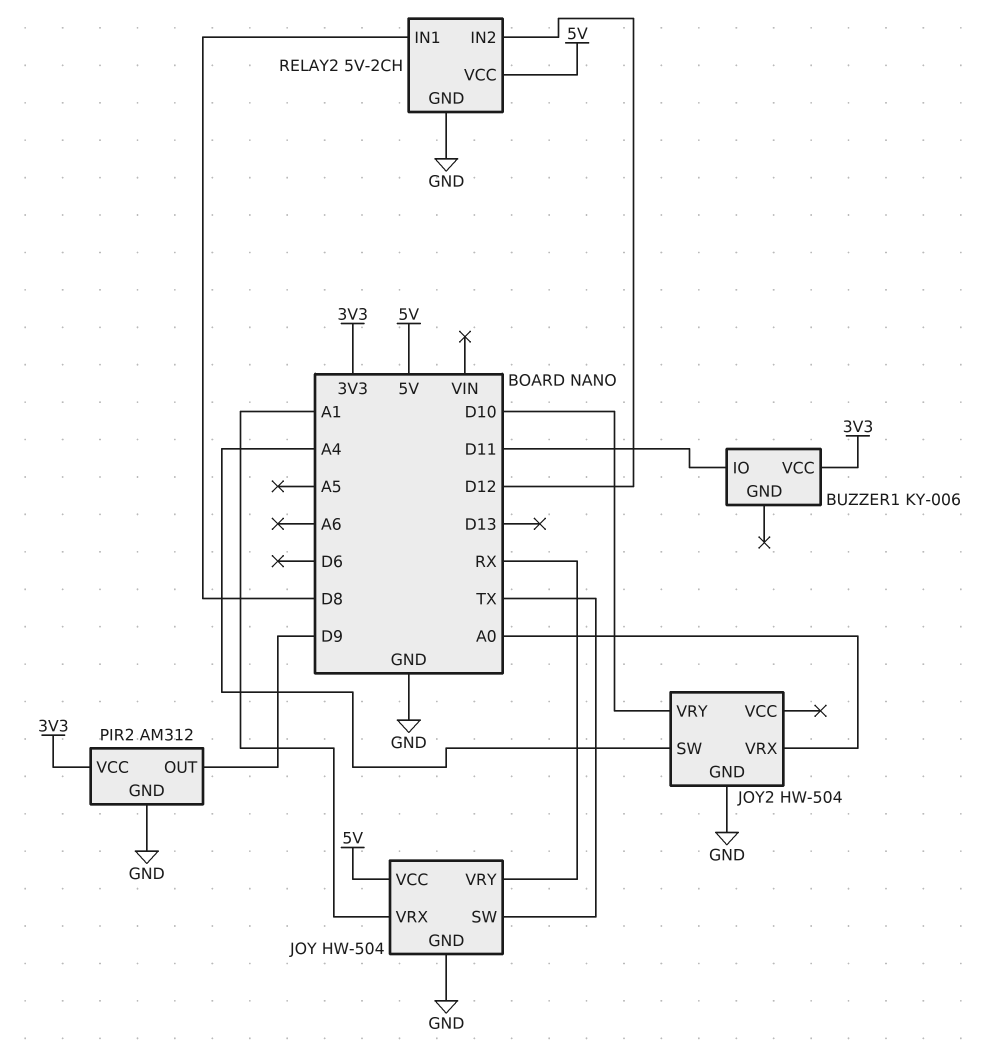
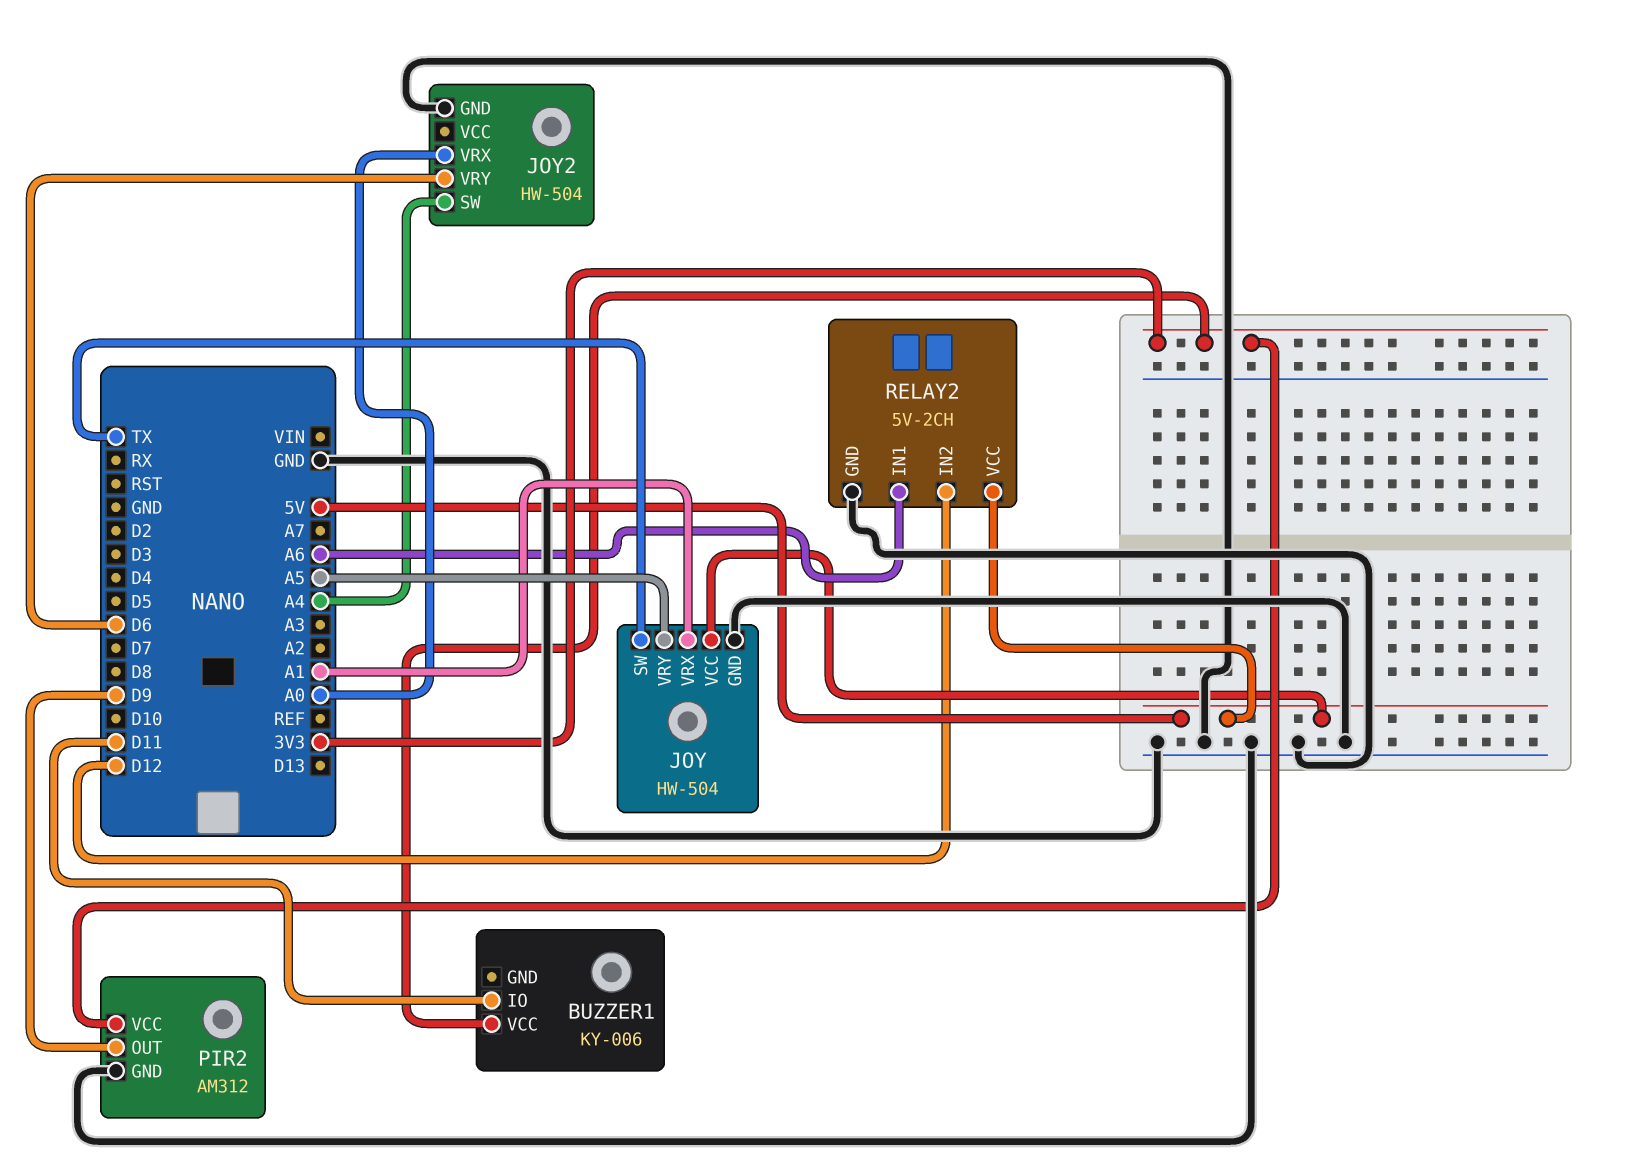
JOY pin VRY: RX -> A5
JOY2 pin VRY: D10 -> D6
RELAY2 pin IN1: D8 -> A6

